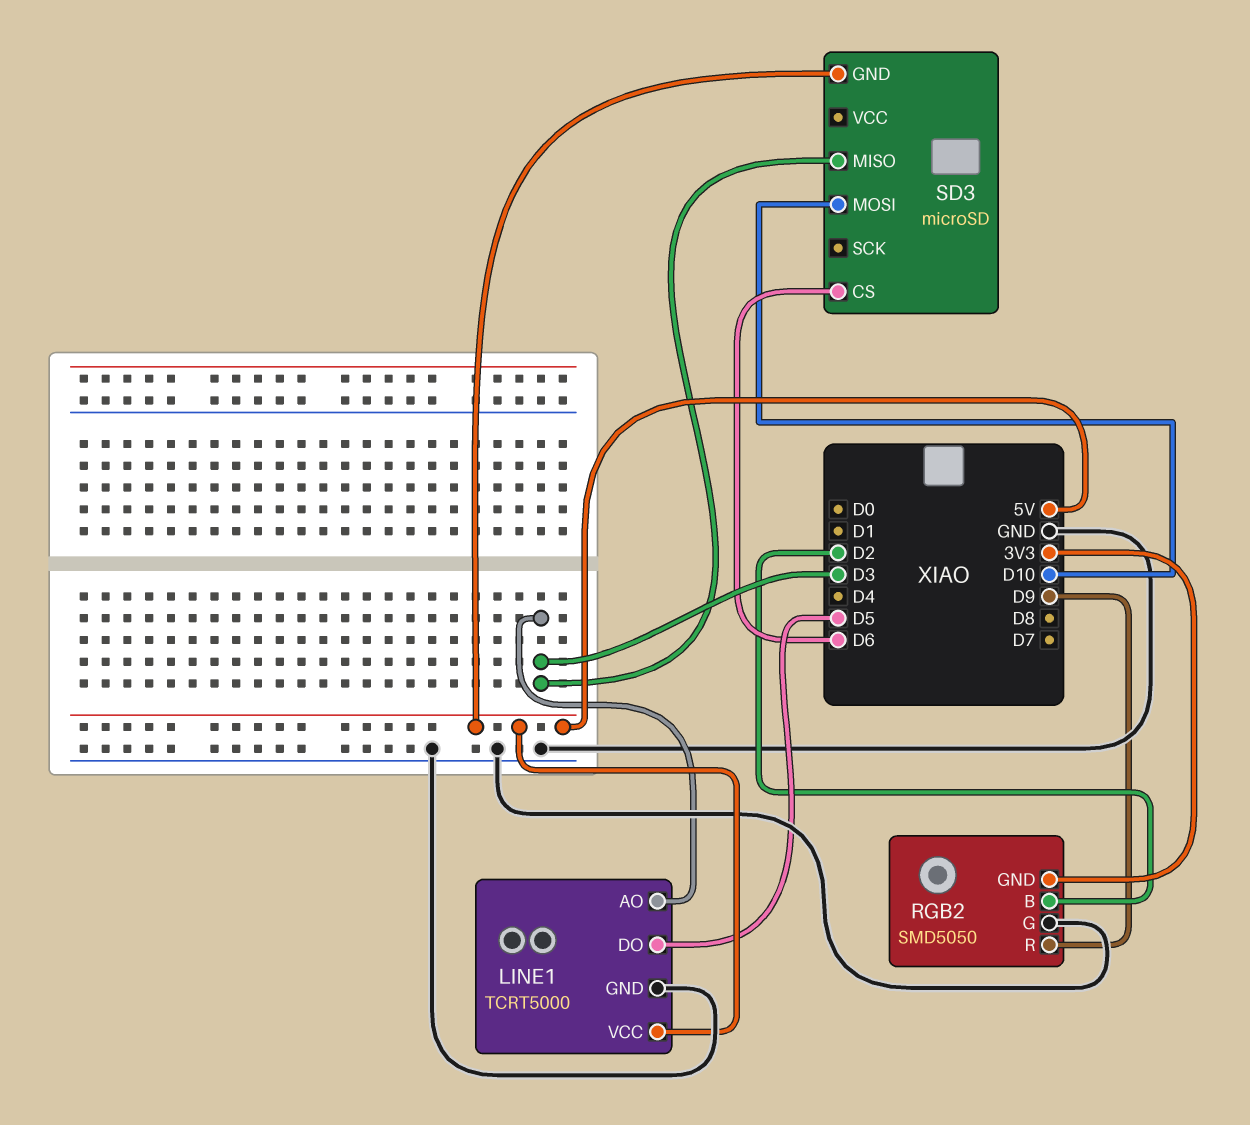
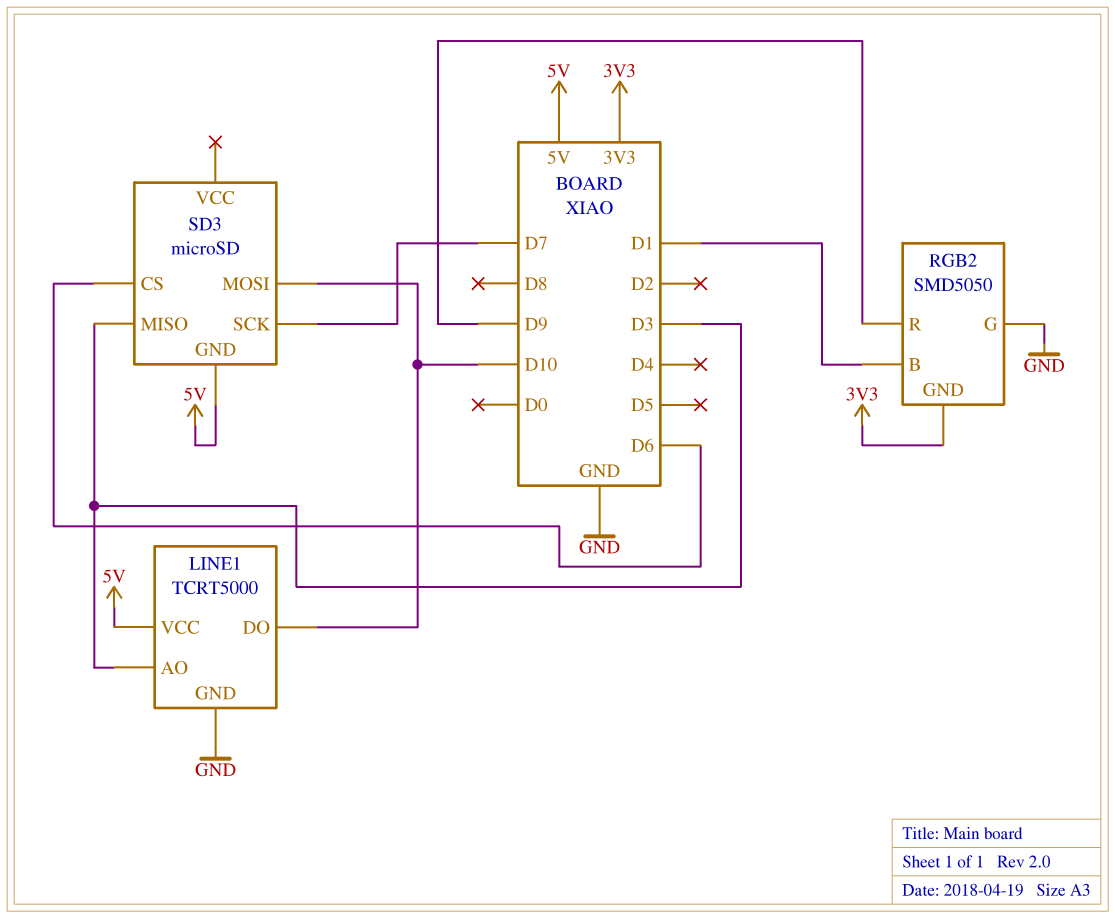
LINE1 pin DO: D5 -> D10
RGB2 pin B: D2 -> D1
SD3 pin SCK: none -> D7

